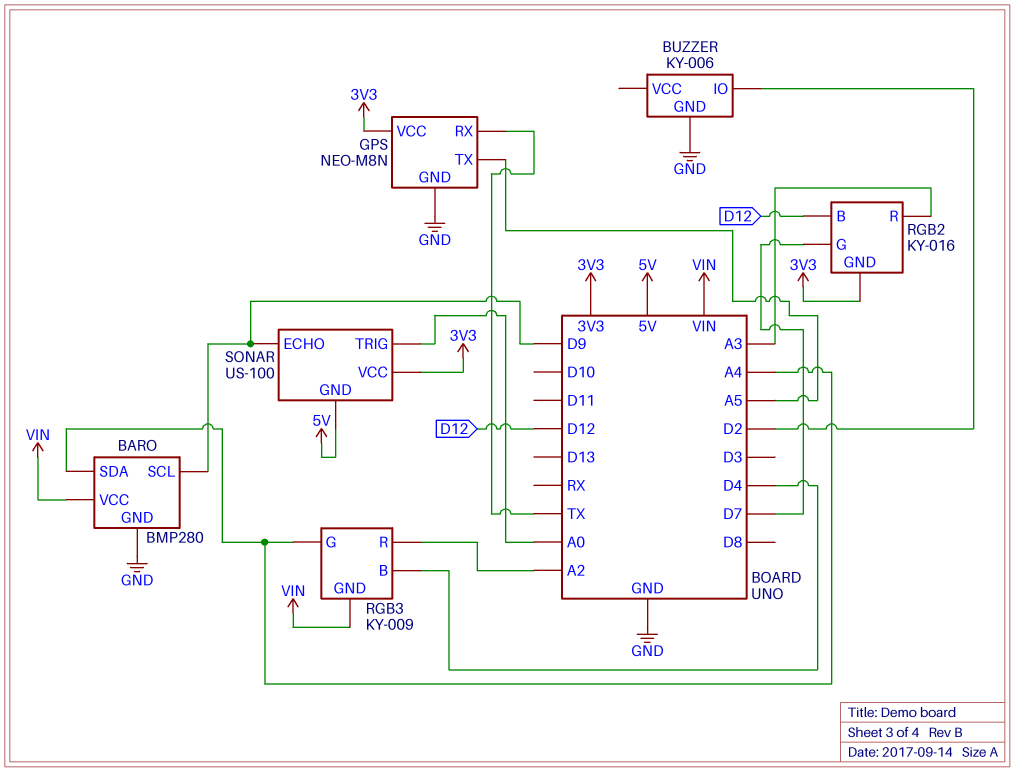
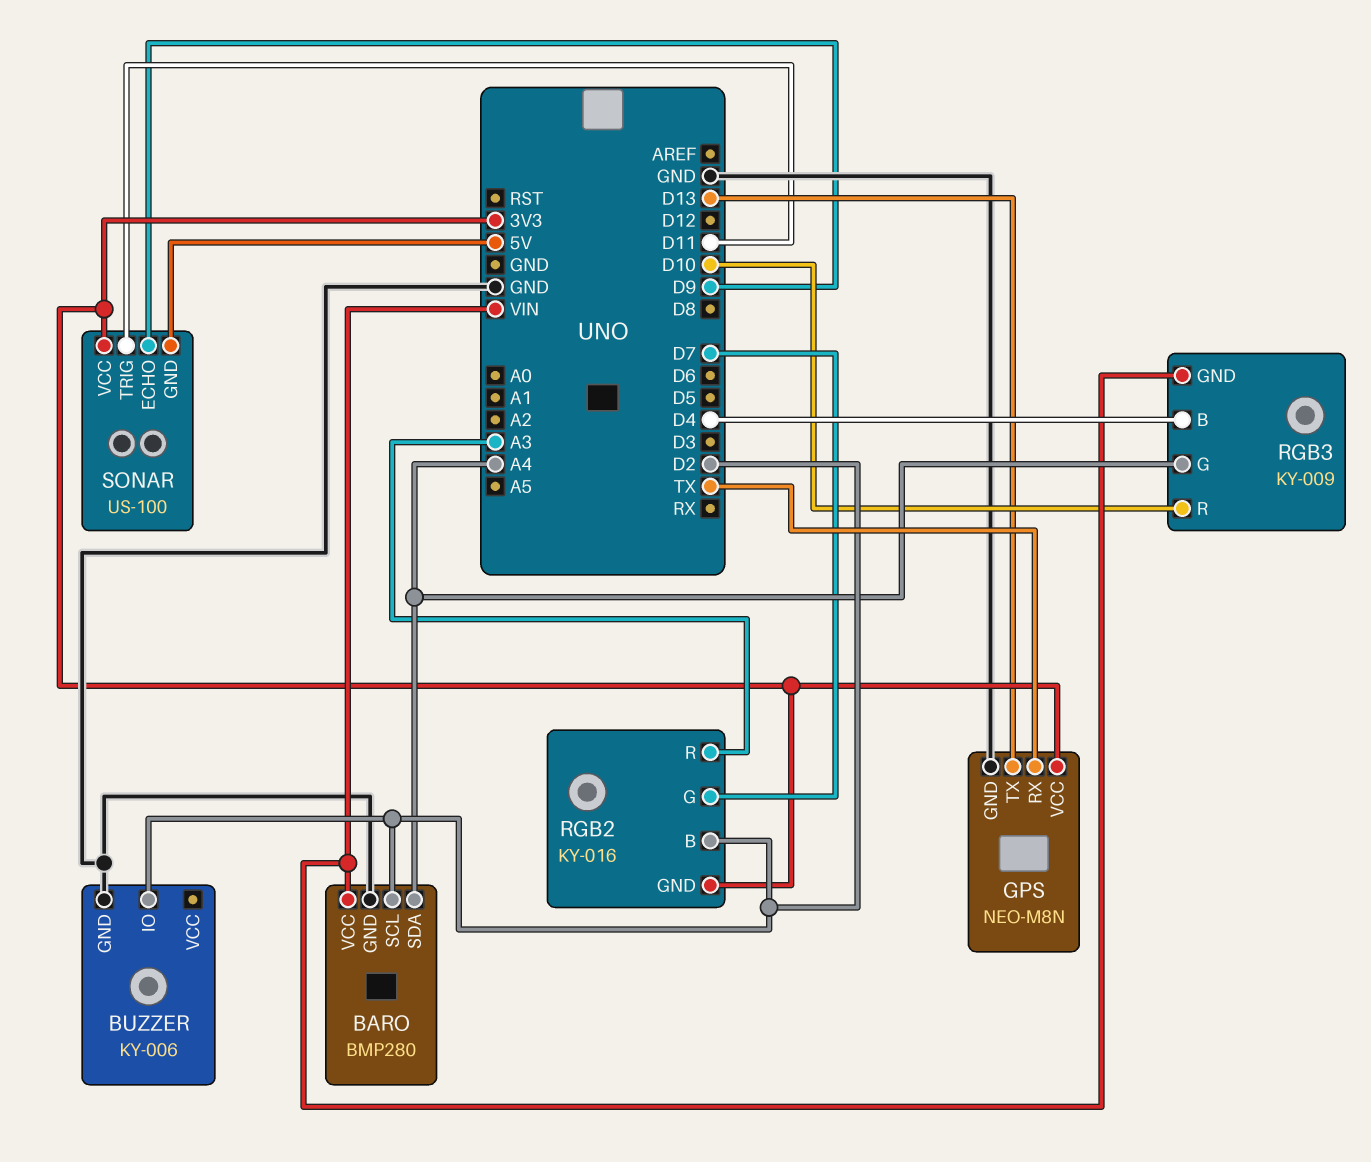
BARO pin SCL: D9 -> D2
GPS pin TX: A5 -> D13
RGB2 pin B: D12 -> D2
RGB3 pin R: A2 -> D10
SONAR pin TRIG: A0 -> D11

